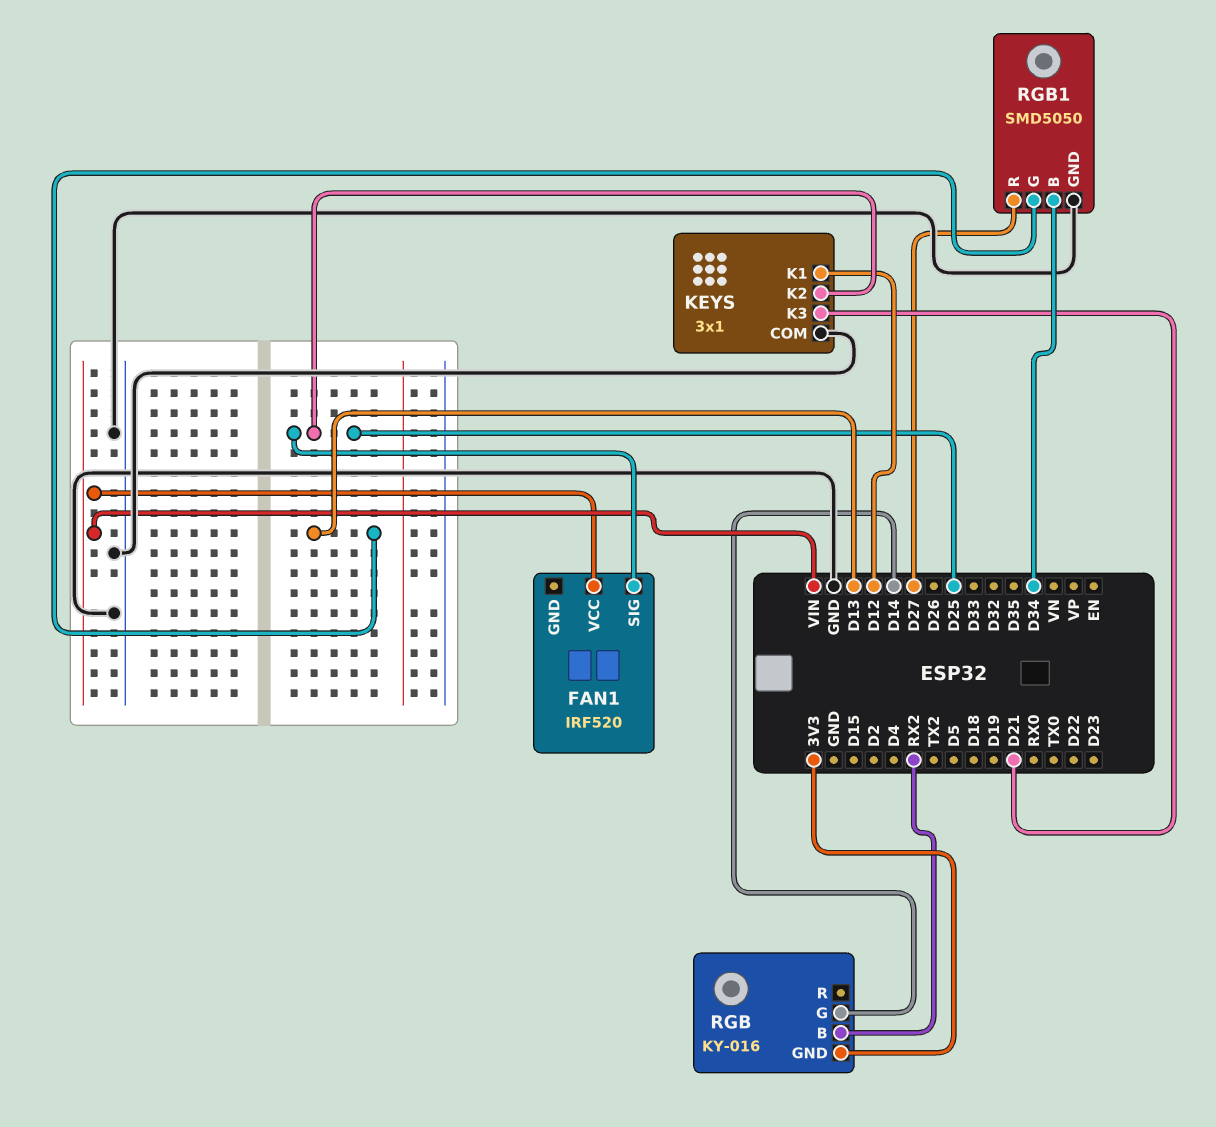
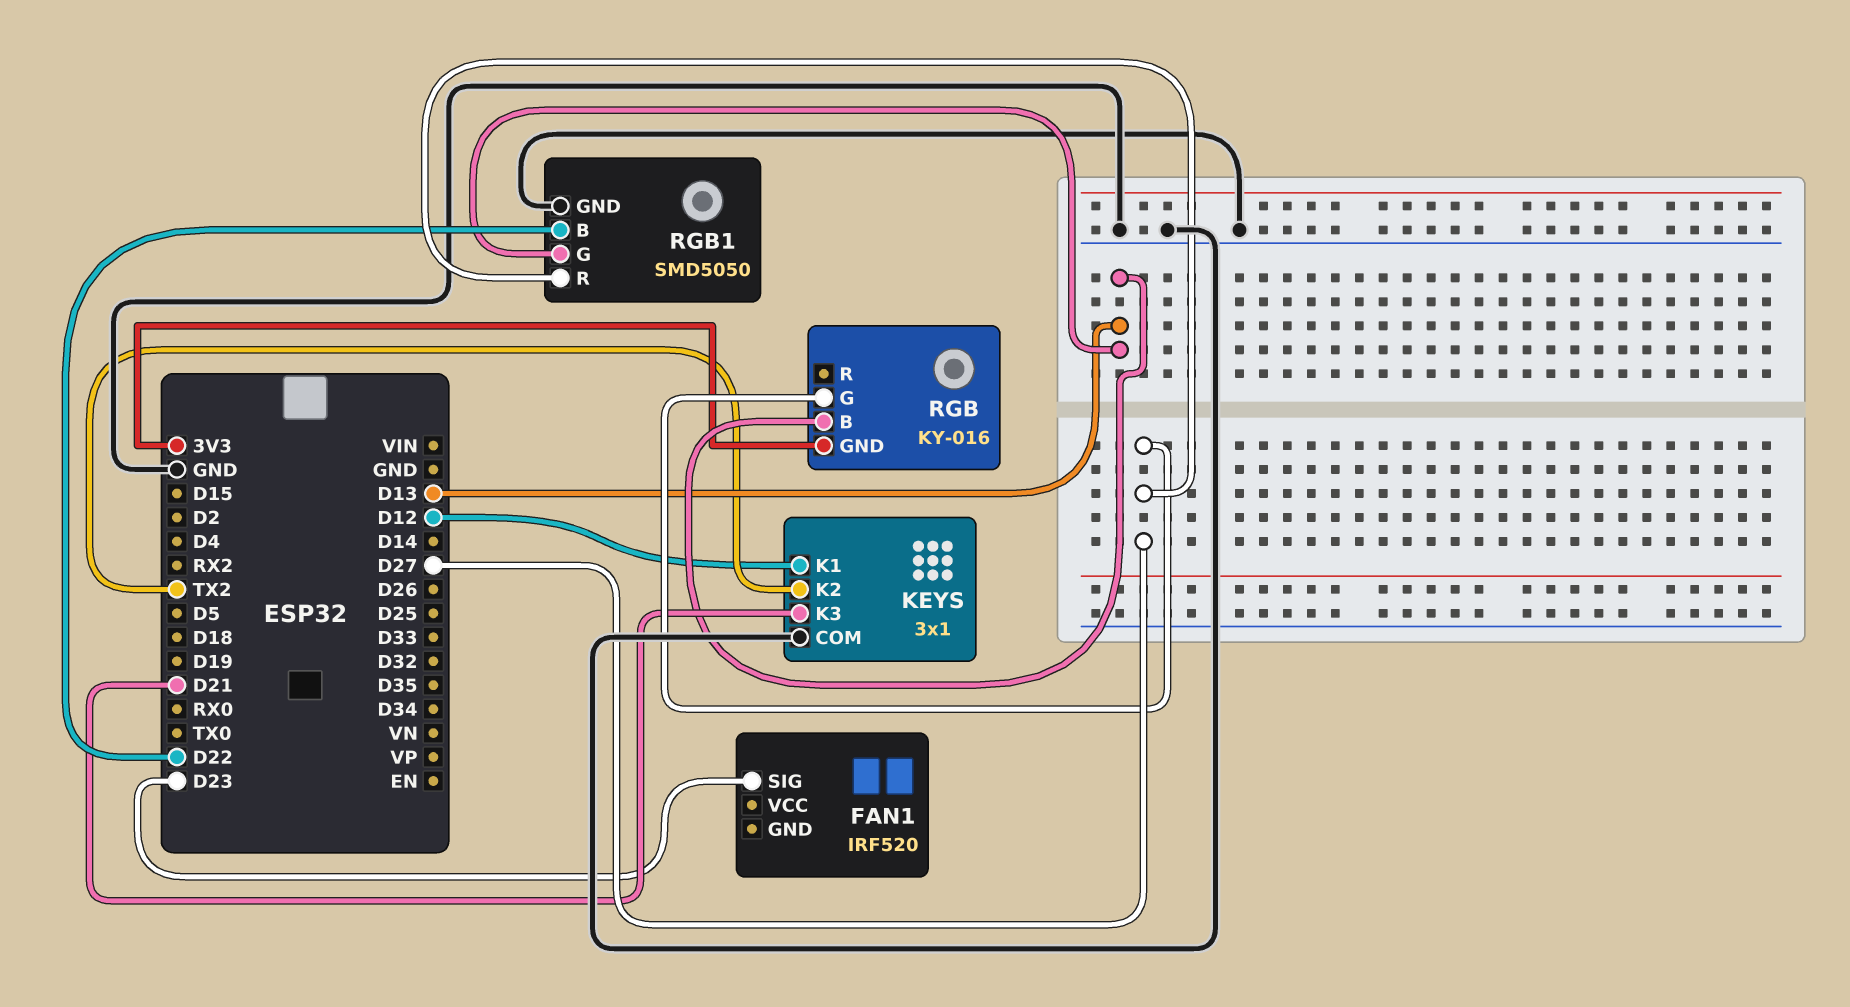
FAN1 pin SIG: D25 -> D23
FAN1 pin VCC: VIN -> none
KEYS pin K2: D25 -> TX2
RGB pin B: RX2 -> D13
RGB pin G: D14 -> D27
RGB1 pin B: D34 -> D22

